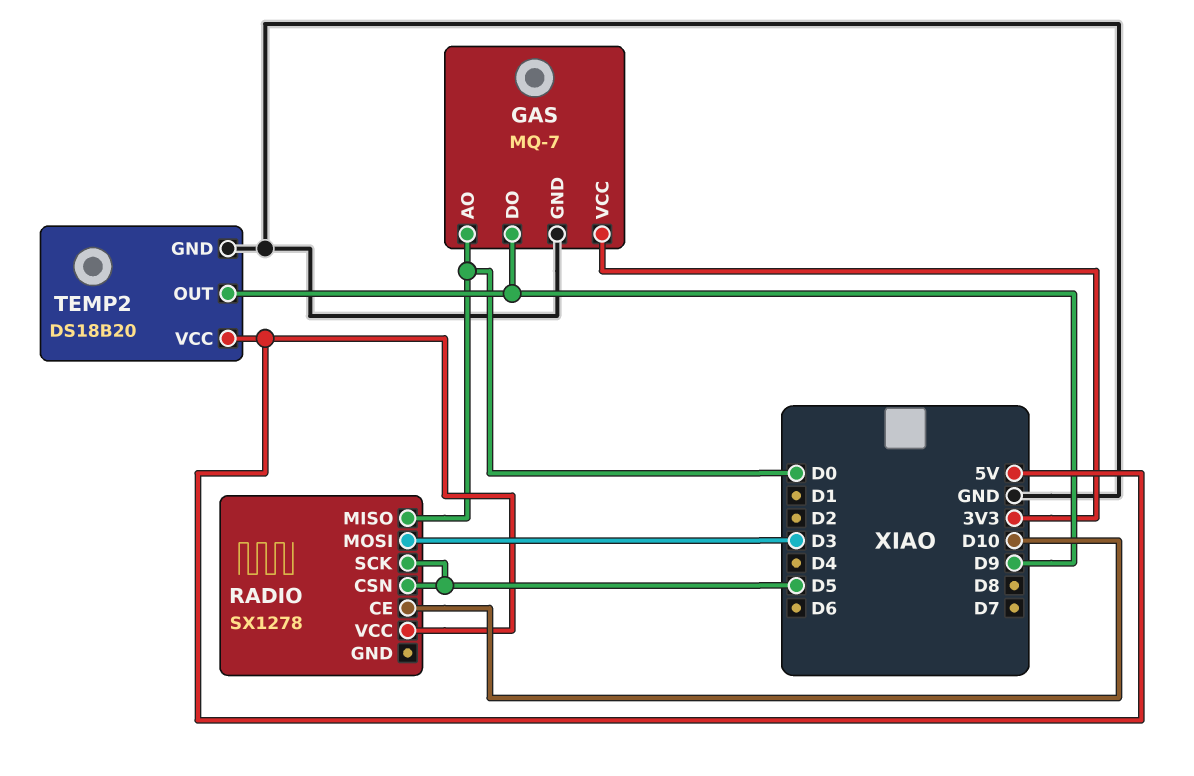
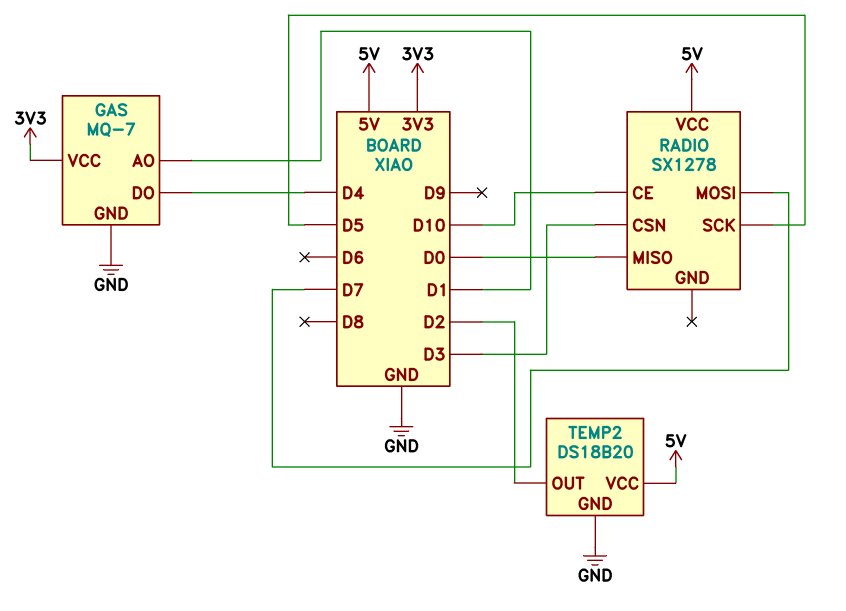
GAS pin AO: D0 -> D1
GAS pin DO: D9 -> D4
RADIO pin CSN: D5 -> D3
RADIO pin MOSI: D3 -> D7
TEMP2 pin OUT: D9 -> D2

